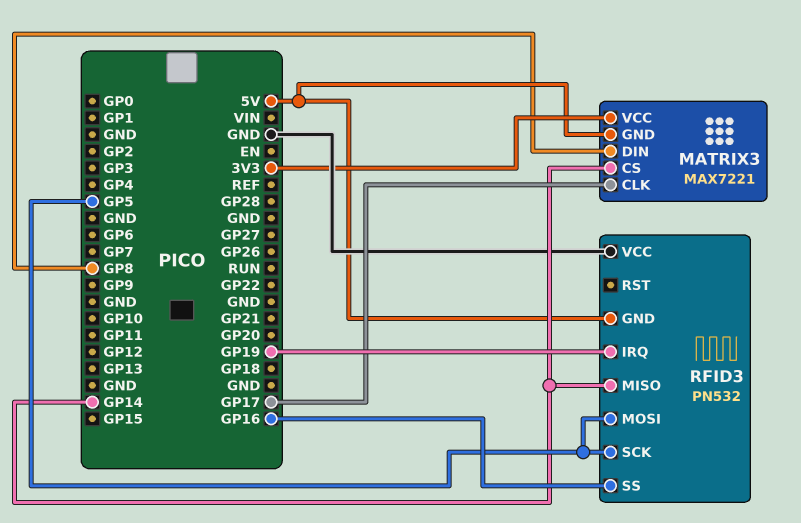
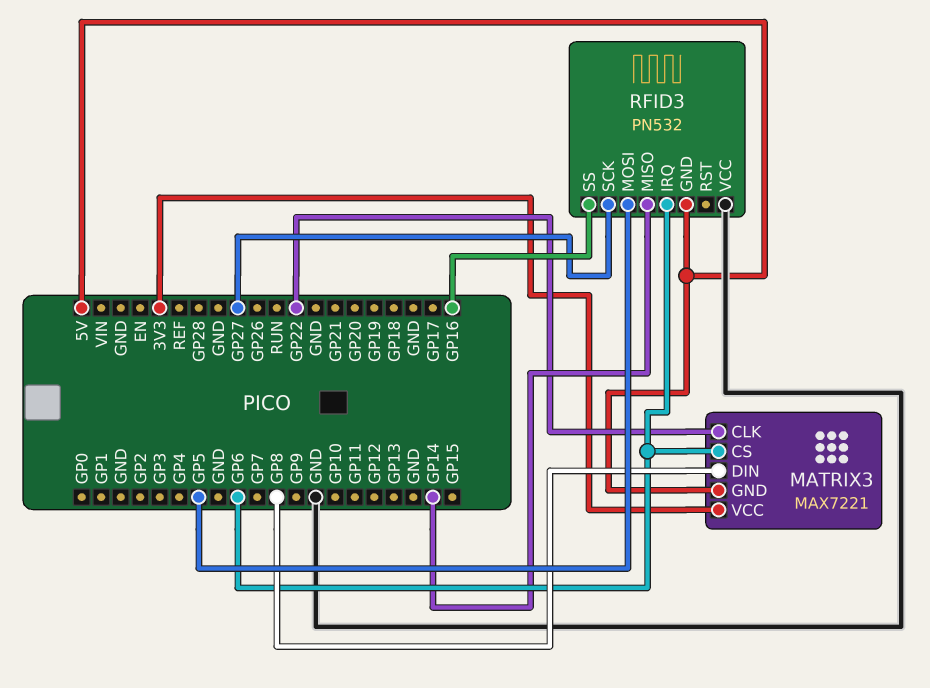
MATRIX3 pin CLK: GP17 -> GP22
MATRIX3 pin CS: GP14 -> GP6
RFID3 pin IRQ: GP19 -> GP6
RFID3 pin SCK: GP5 -> GP27

